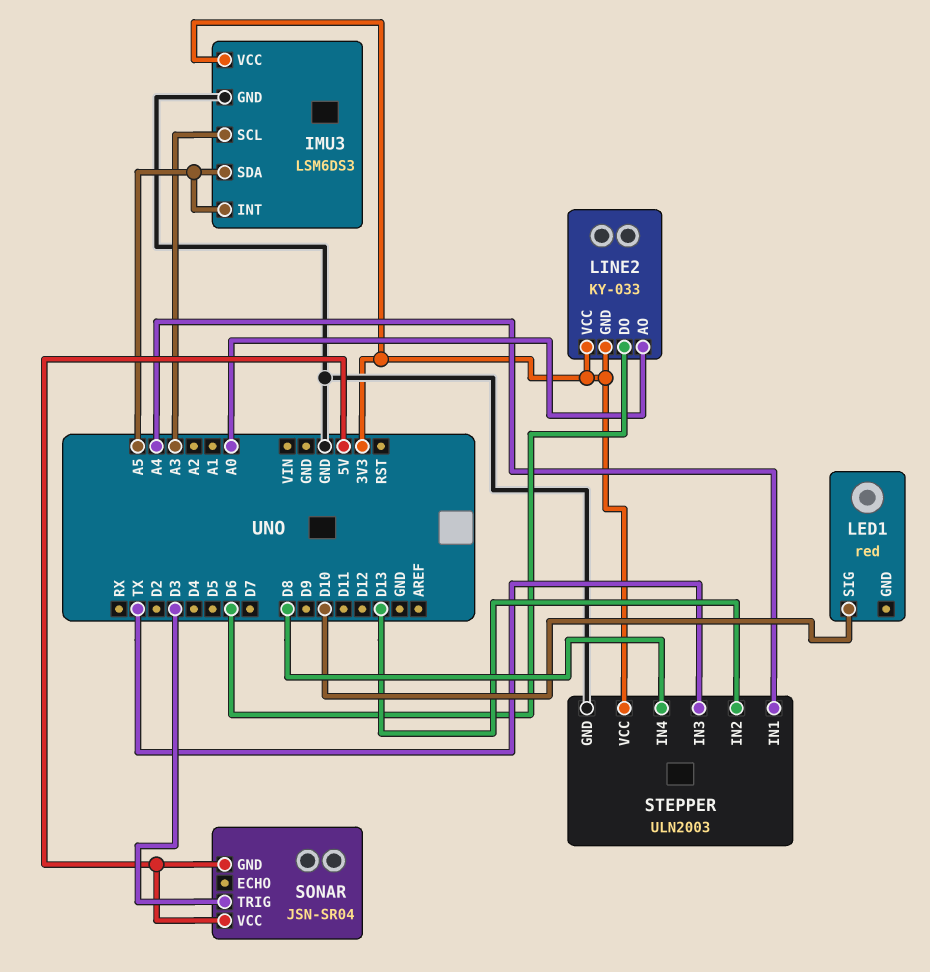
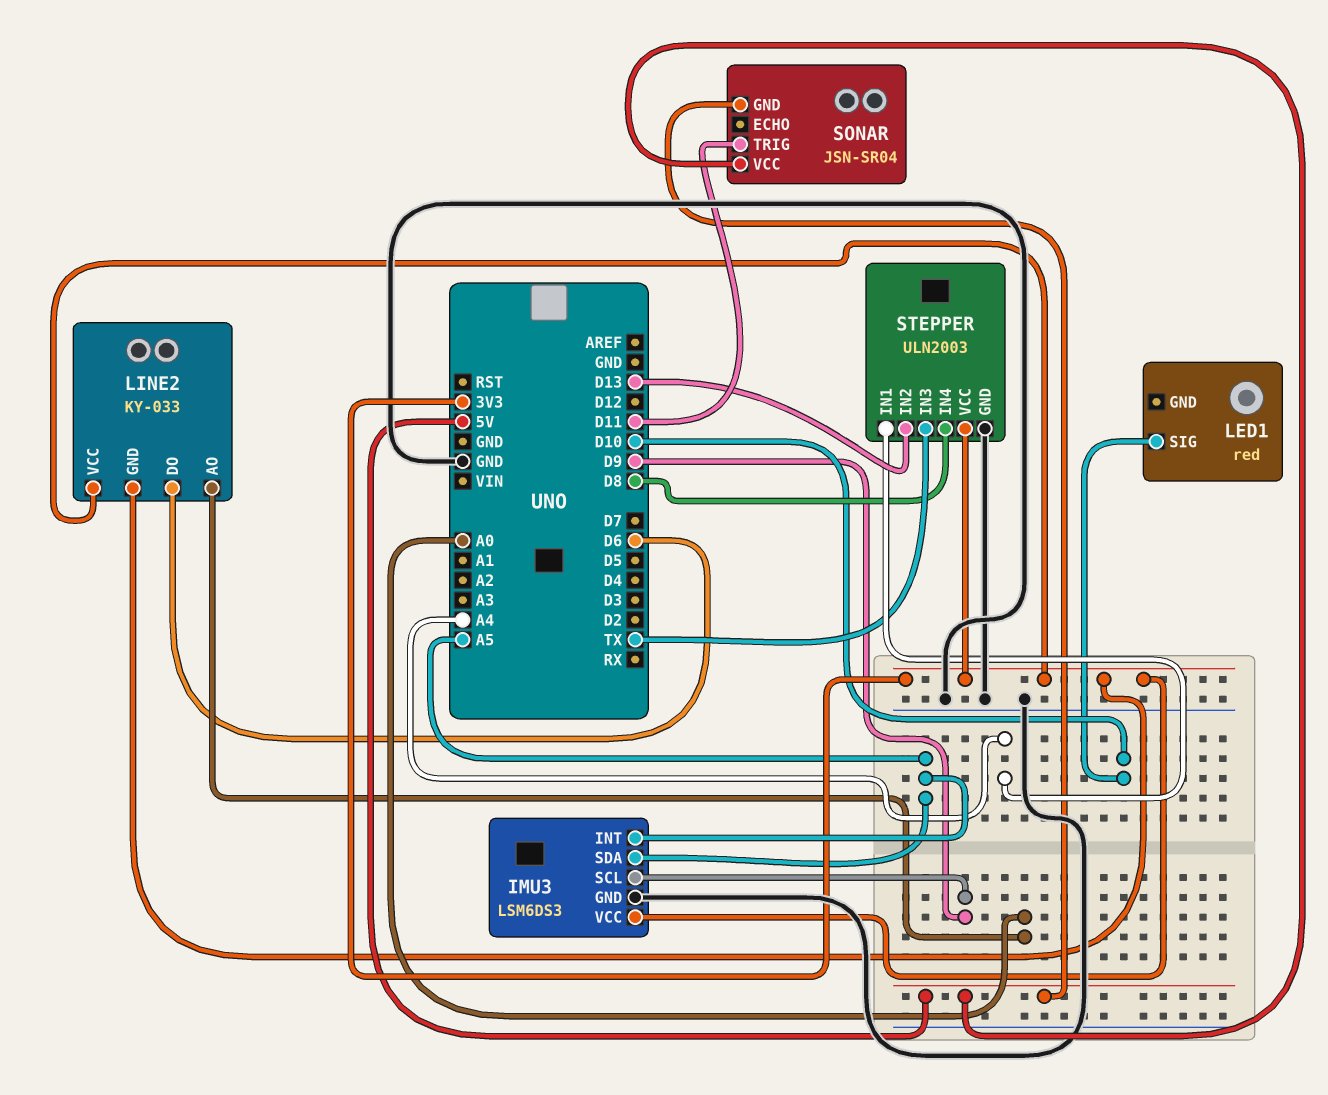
IMU3 pin SCL: A3 -> D9
SONAR pin TRIG: D3 -> D11

